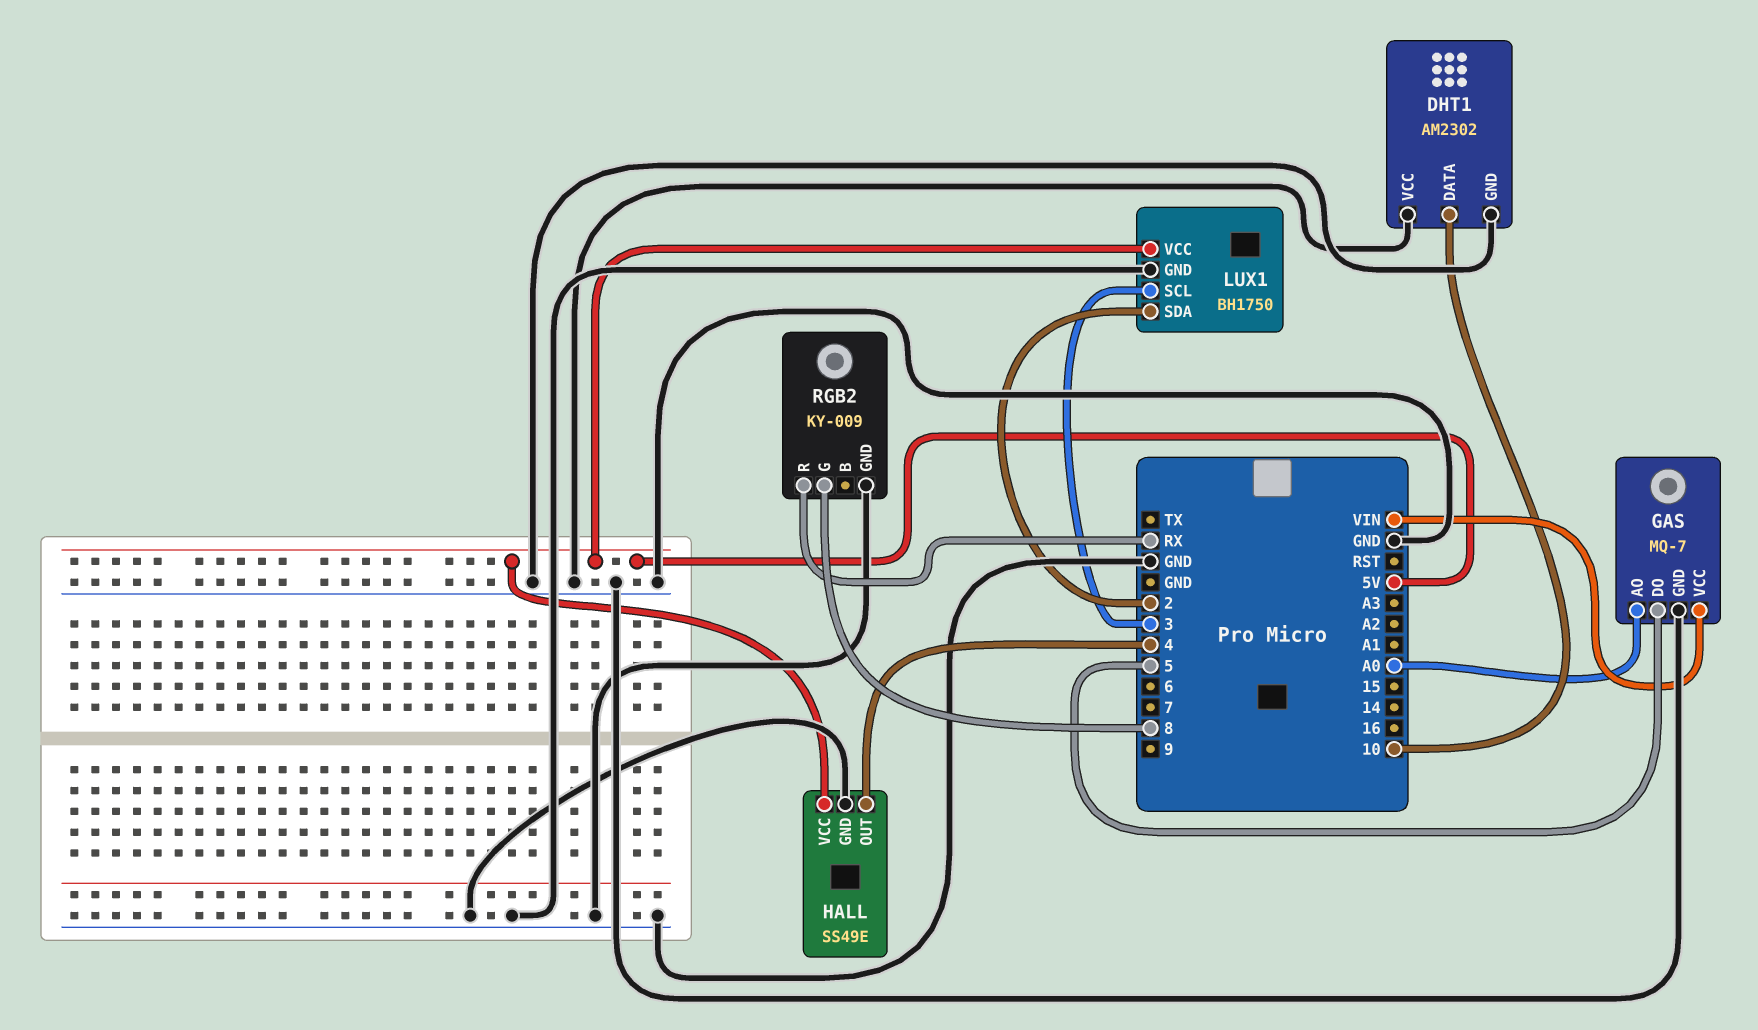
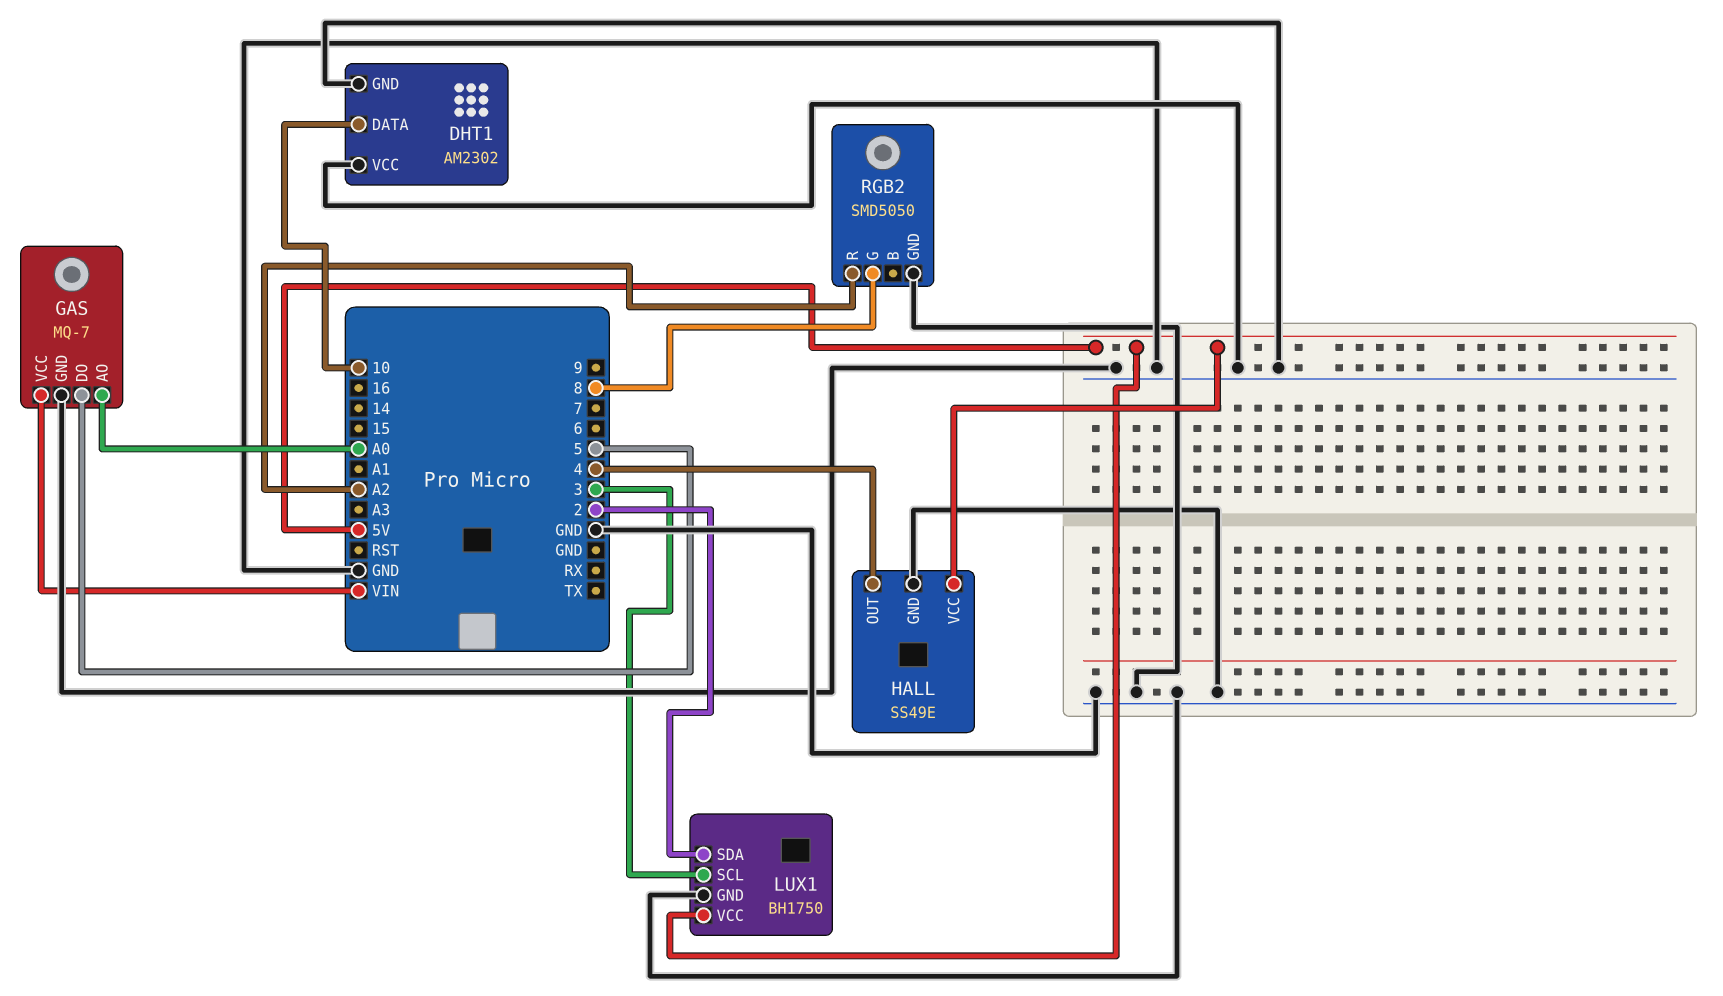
RGB2: KY-009 -> SMD5050
RGB2 pin R: RX -> A2

